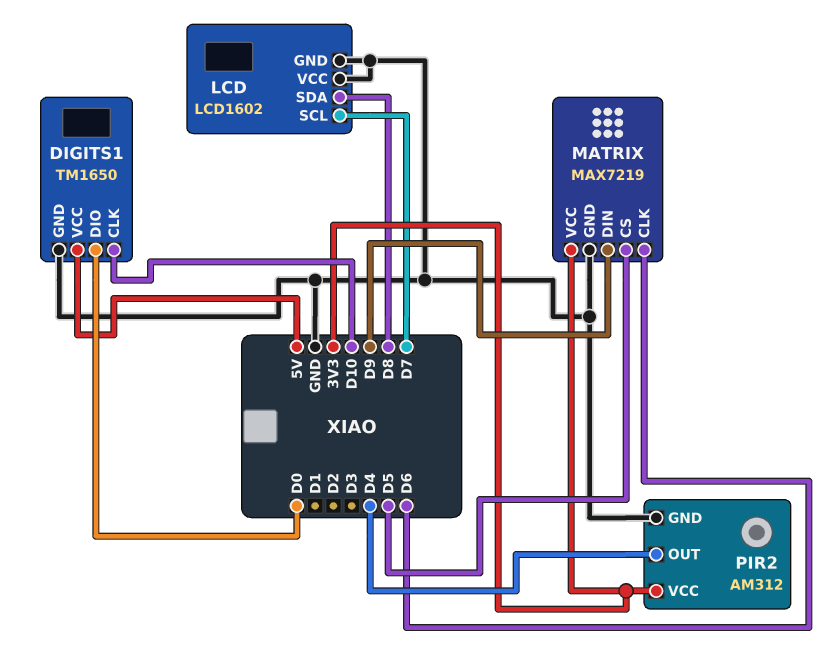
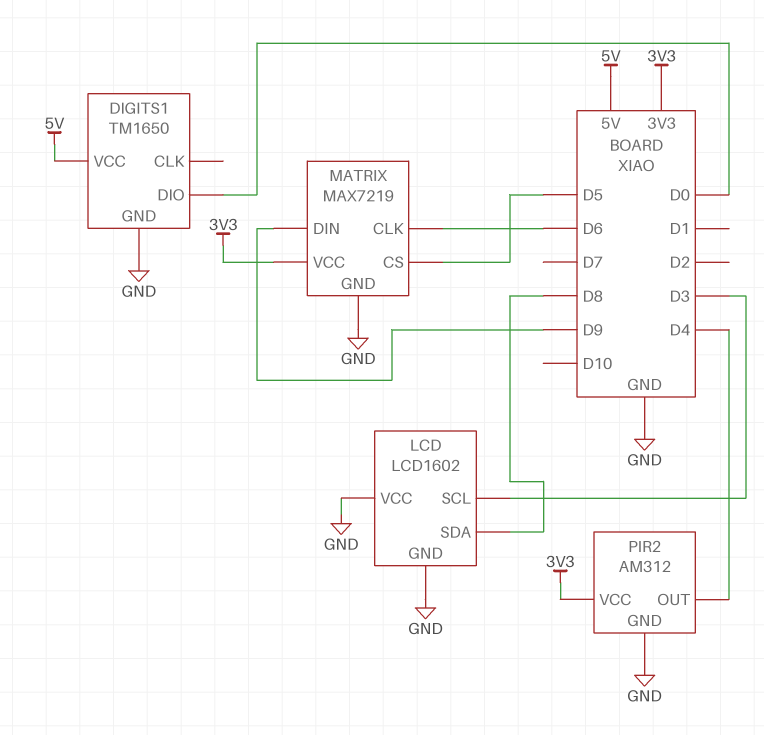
DIGITS1 pin CLK: D10 -> none
LCD pin SCL: D7 -> D3

